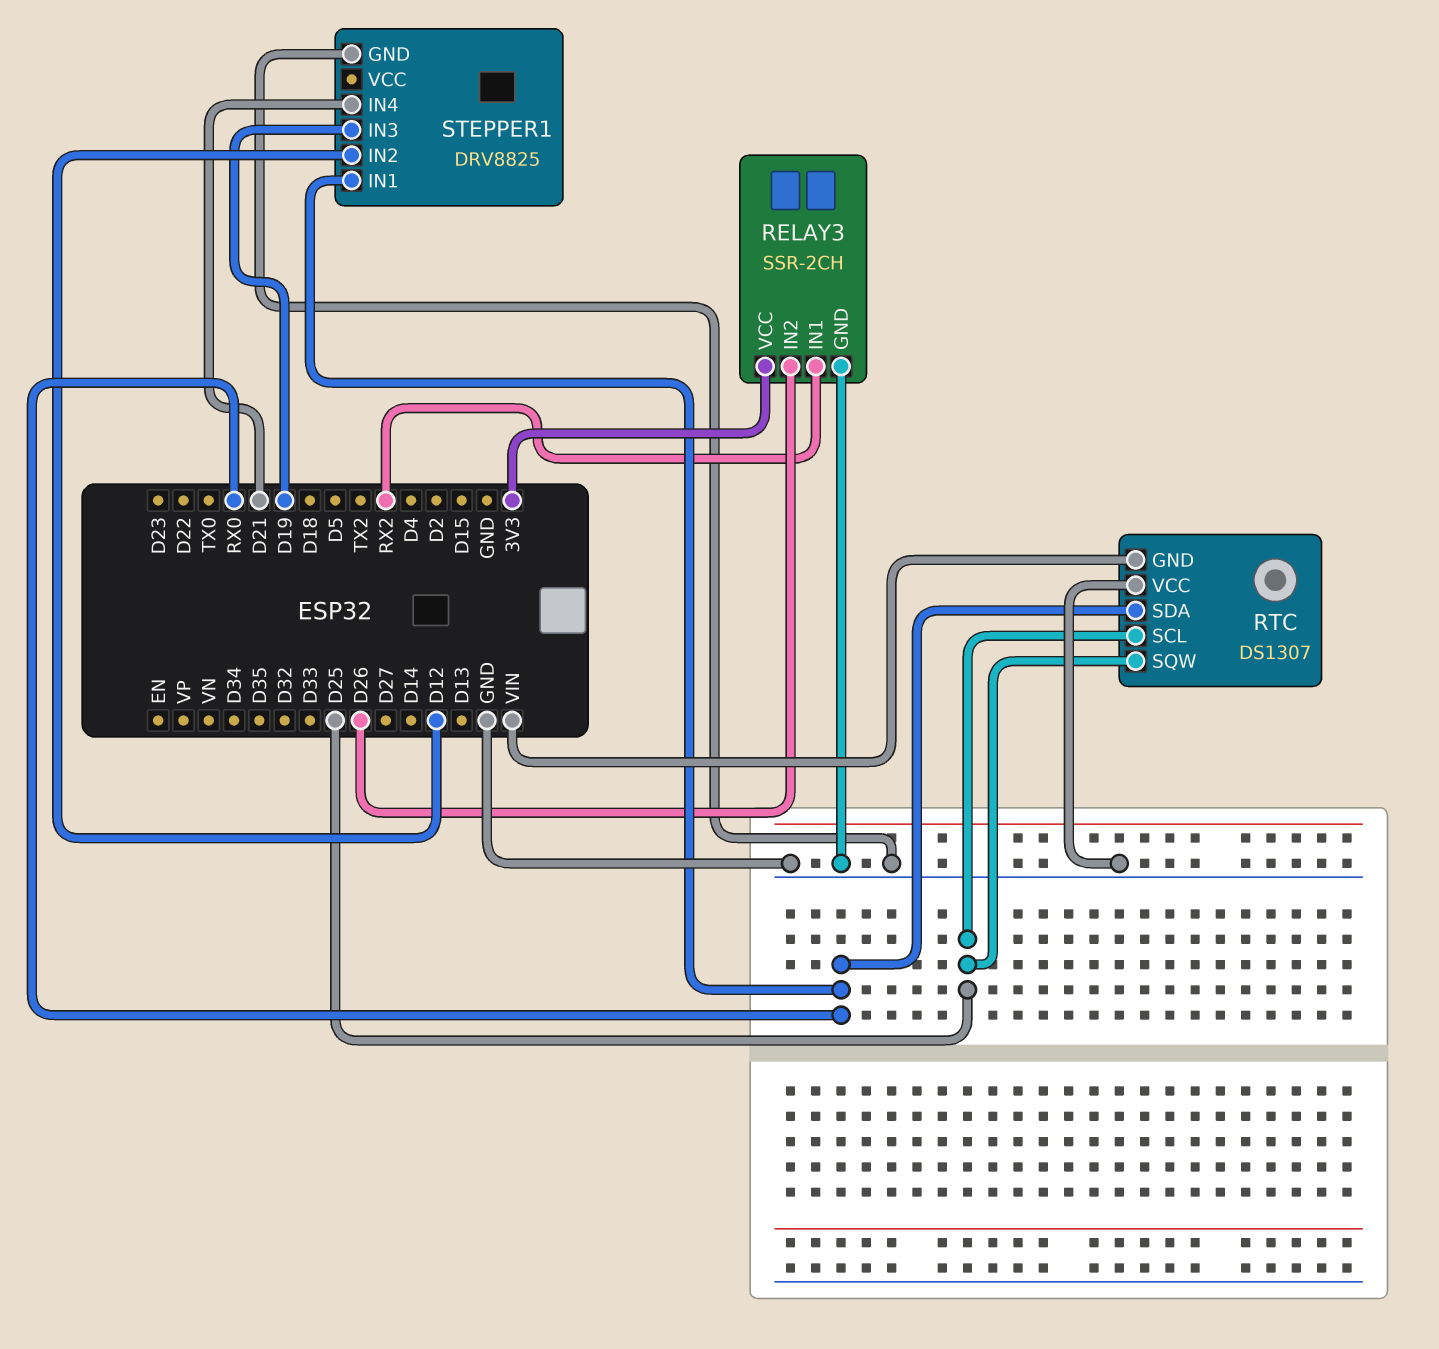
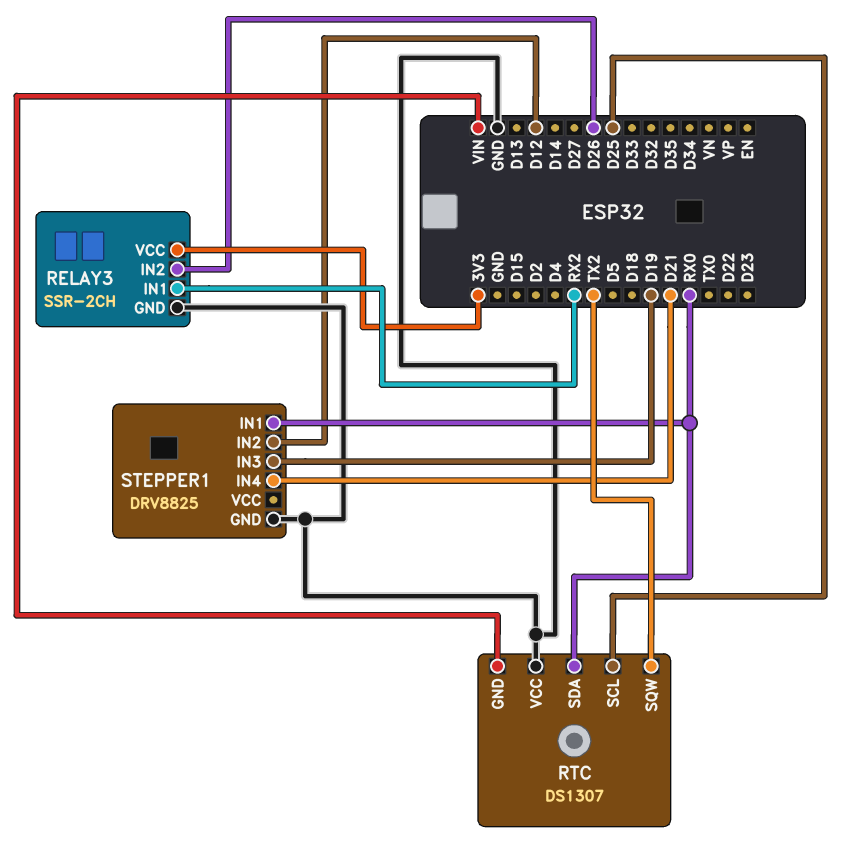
RTC pin SQW: D25 -> TX2

